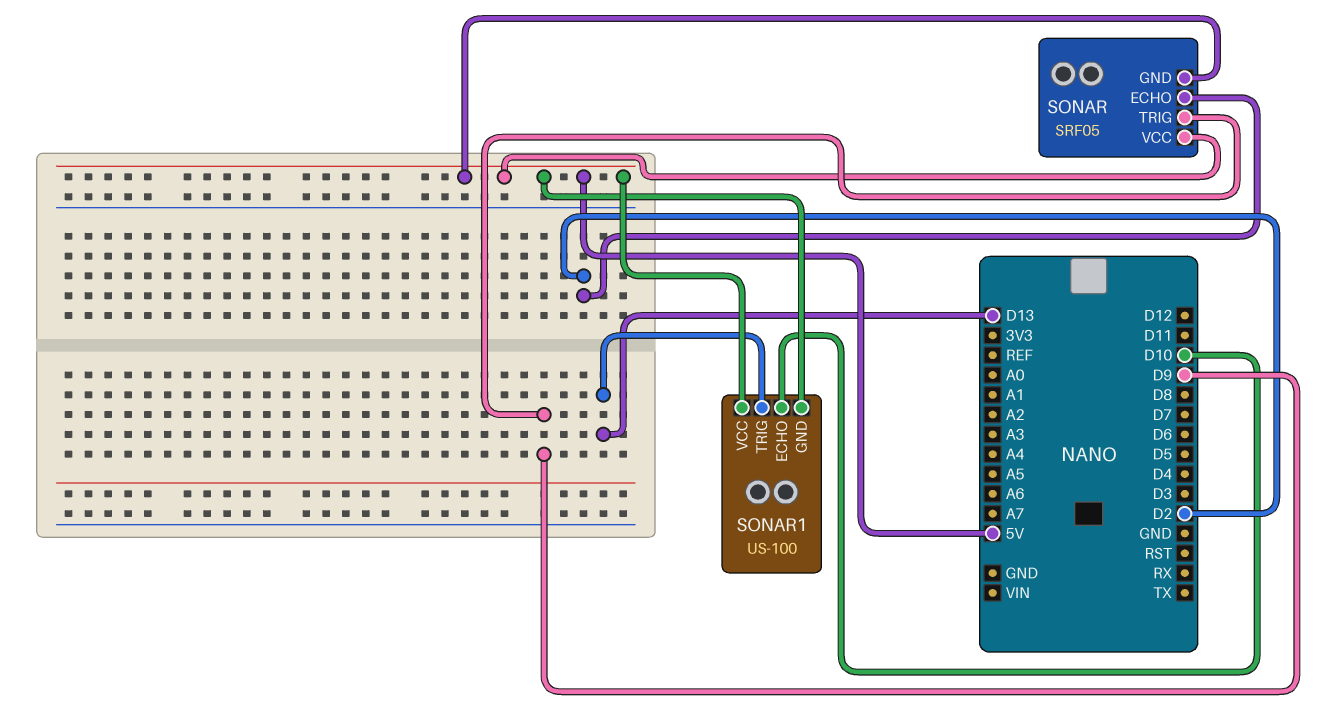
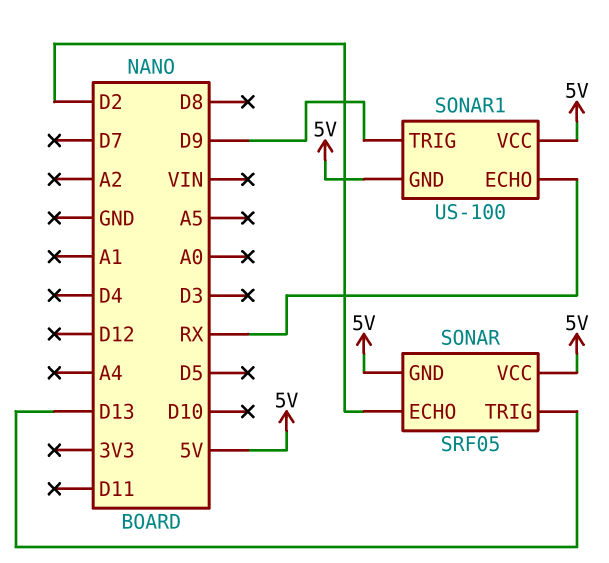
SONAR pin TRIG: D9 -> D13
SONAR1 pin ECHO: D10 -> RX
SONAR1 pin TRIG: D13 -> D9

